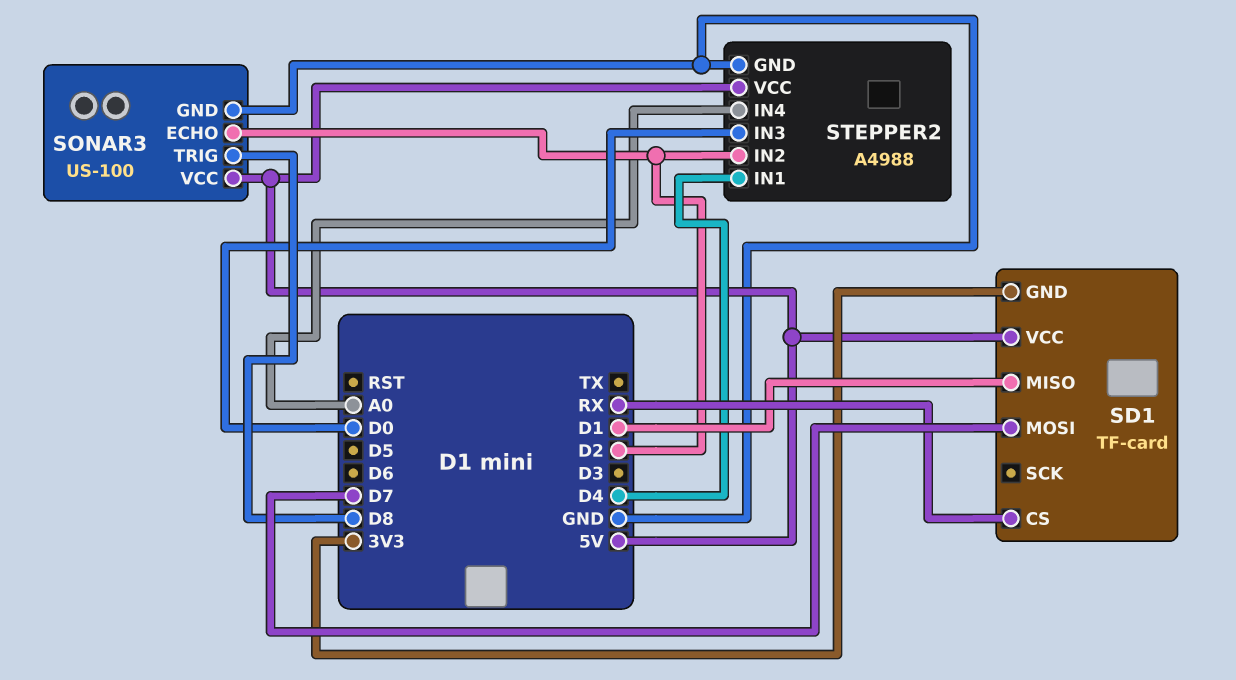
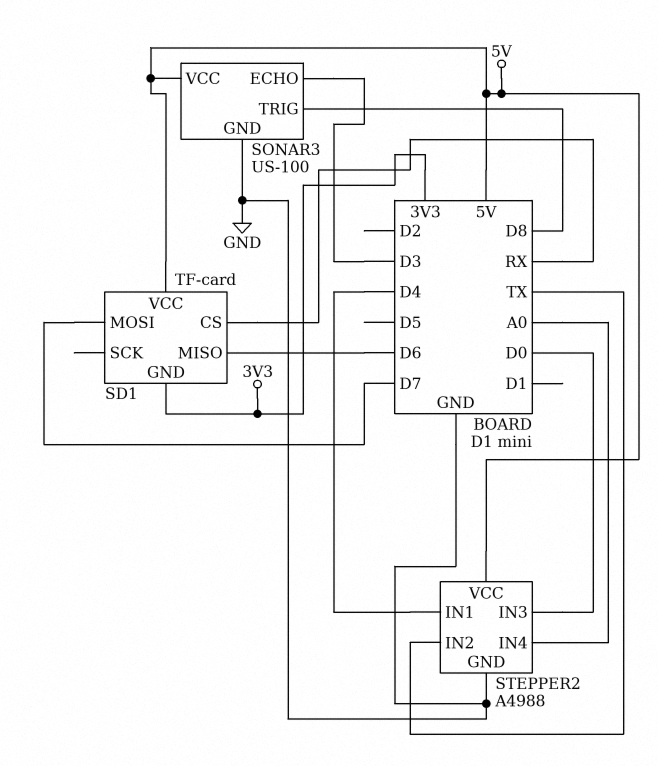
SD1 pin MISO: D1 -> D6
SONAR3 pin ECHO: D2 -> D3
STEPPER2 pin IN2: D2 -> TX

